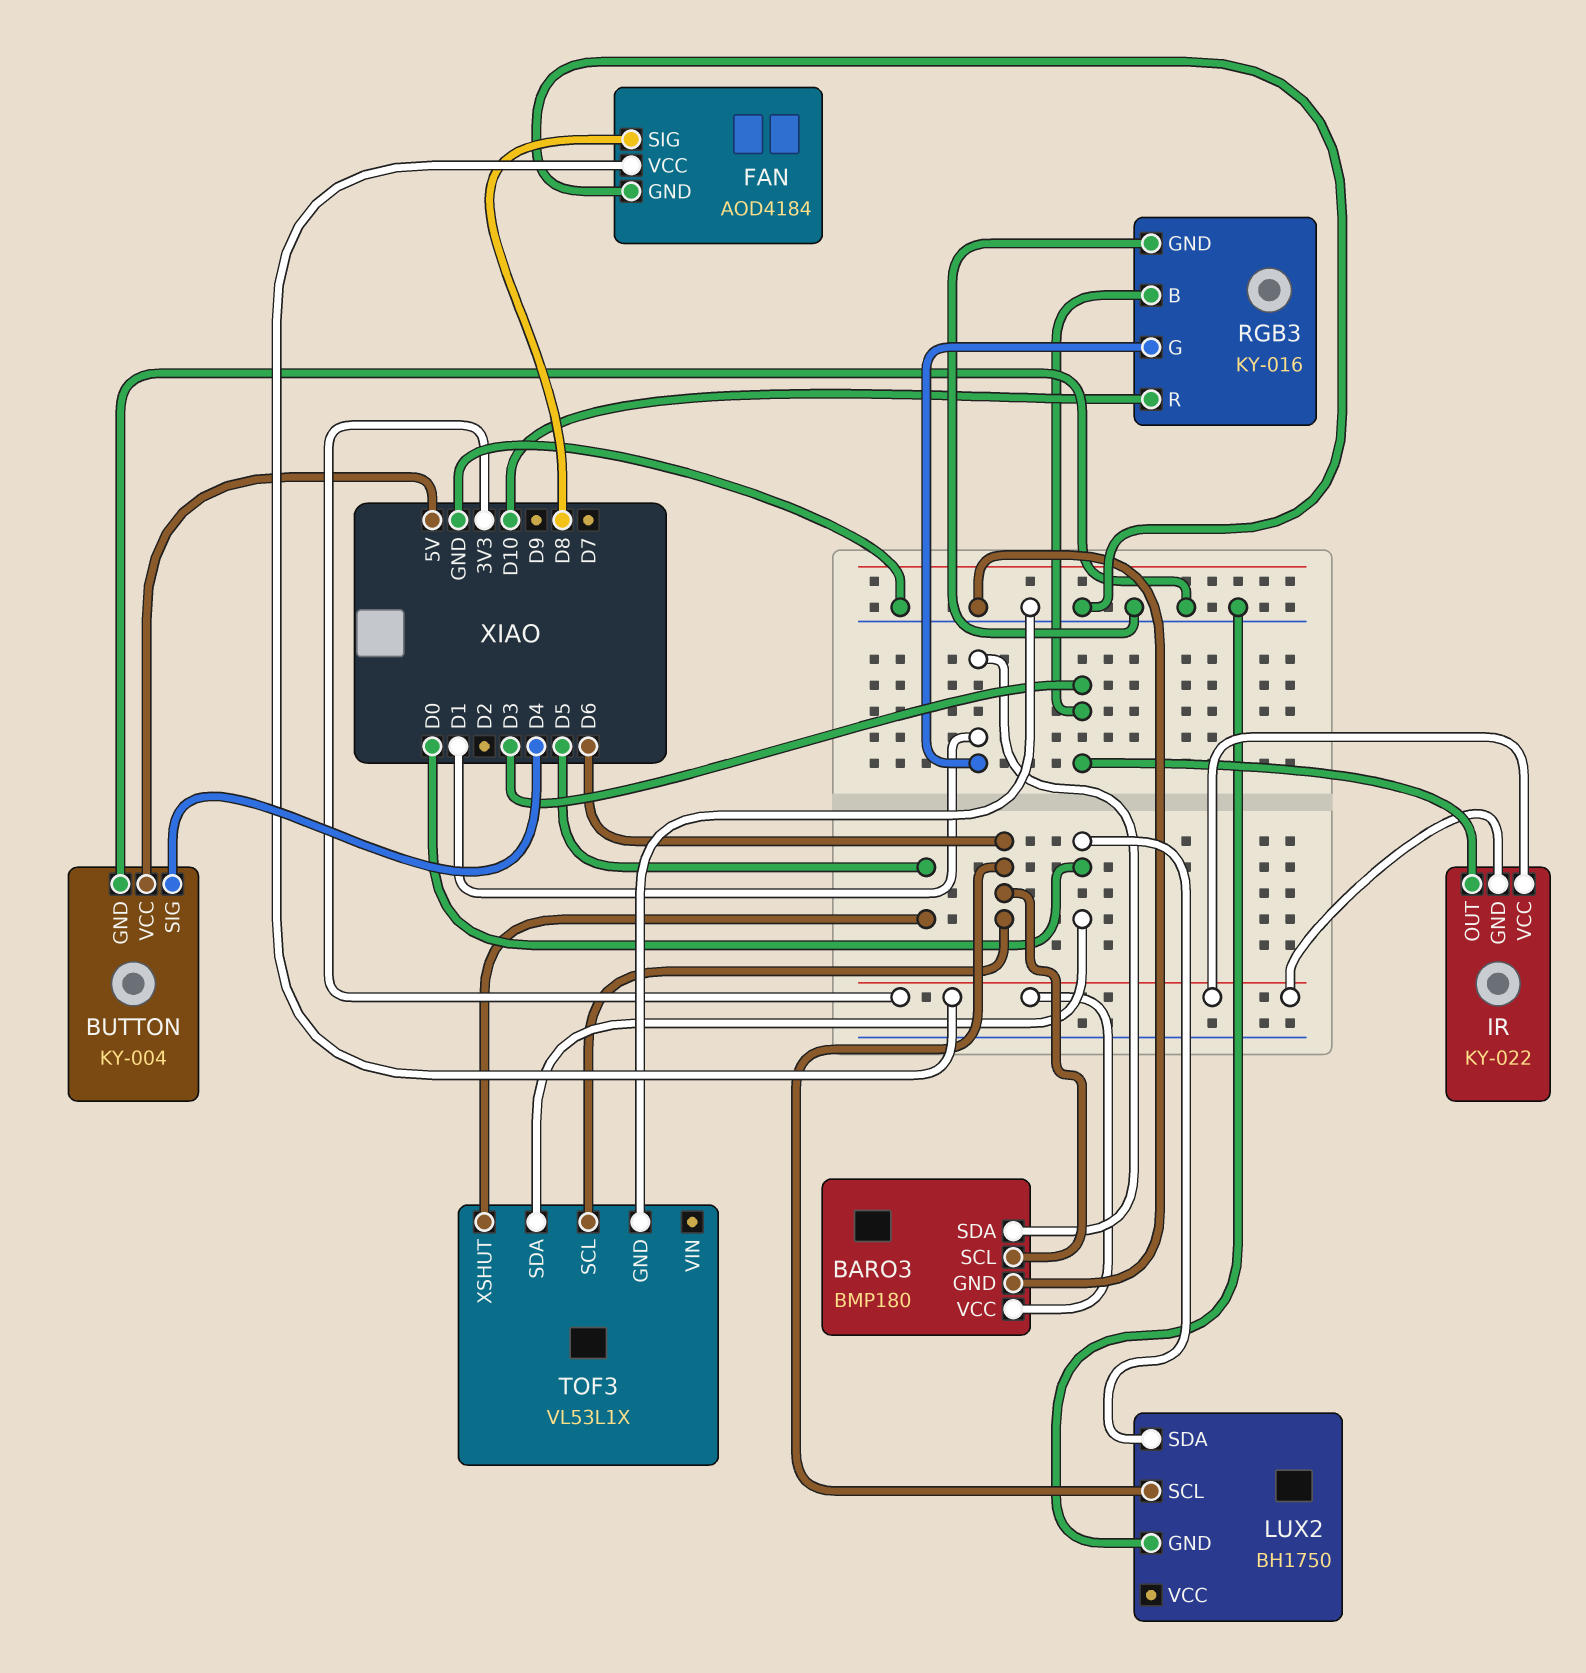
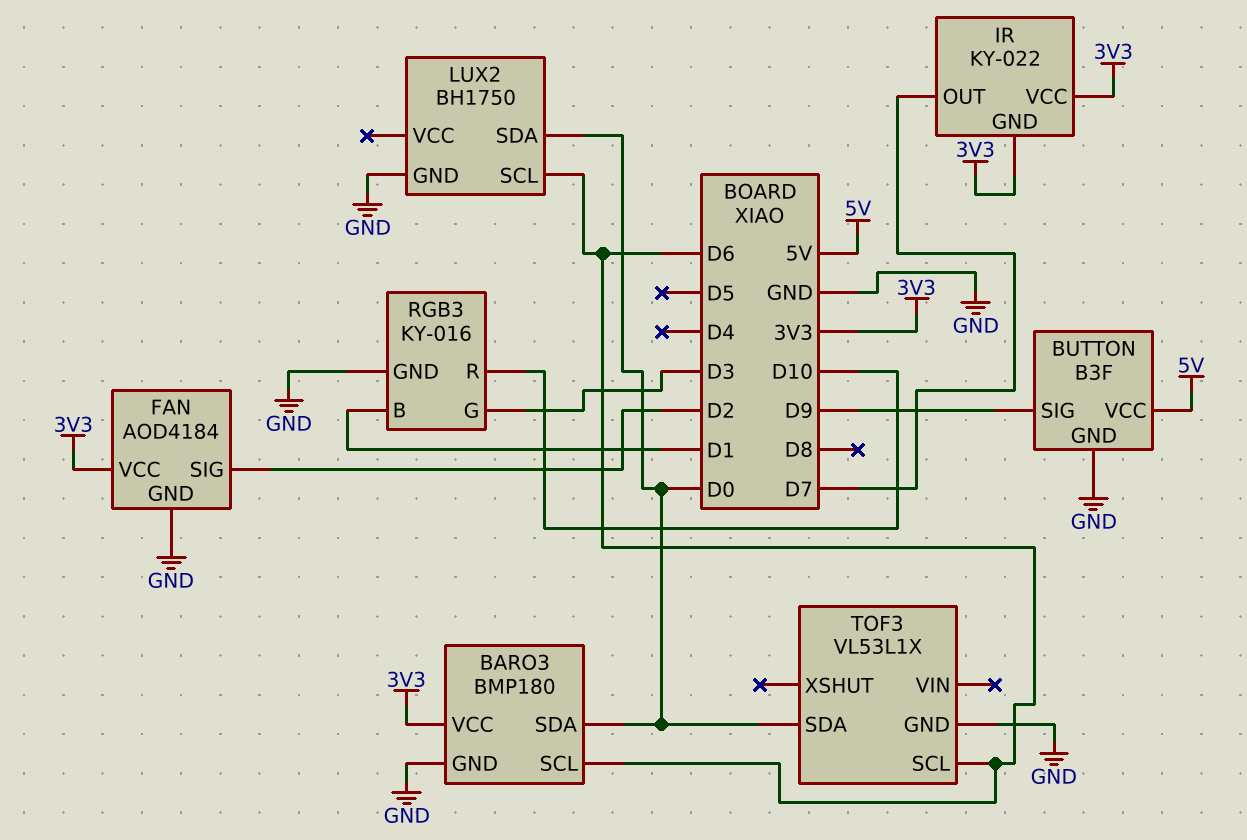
BARO3 pin SDA: D1 -> D0
BUTTON: KY-004 -> B3F
BUTTON pin SIG: D4 -> D9
FAN pin SIG: D8 -> D2
IR pin OUT: D3 -> D7
RGB3 pin B: D3 -> D1
RGB3 pin G: D1 -> D3
TOF3 pin XSHUT: D5 -> none

